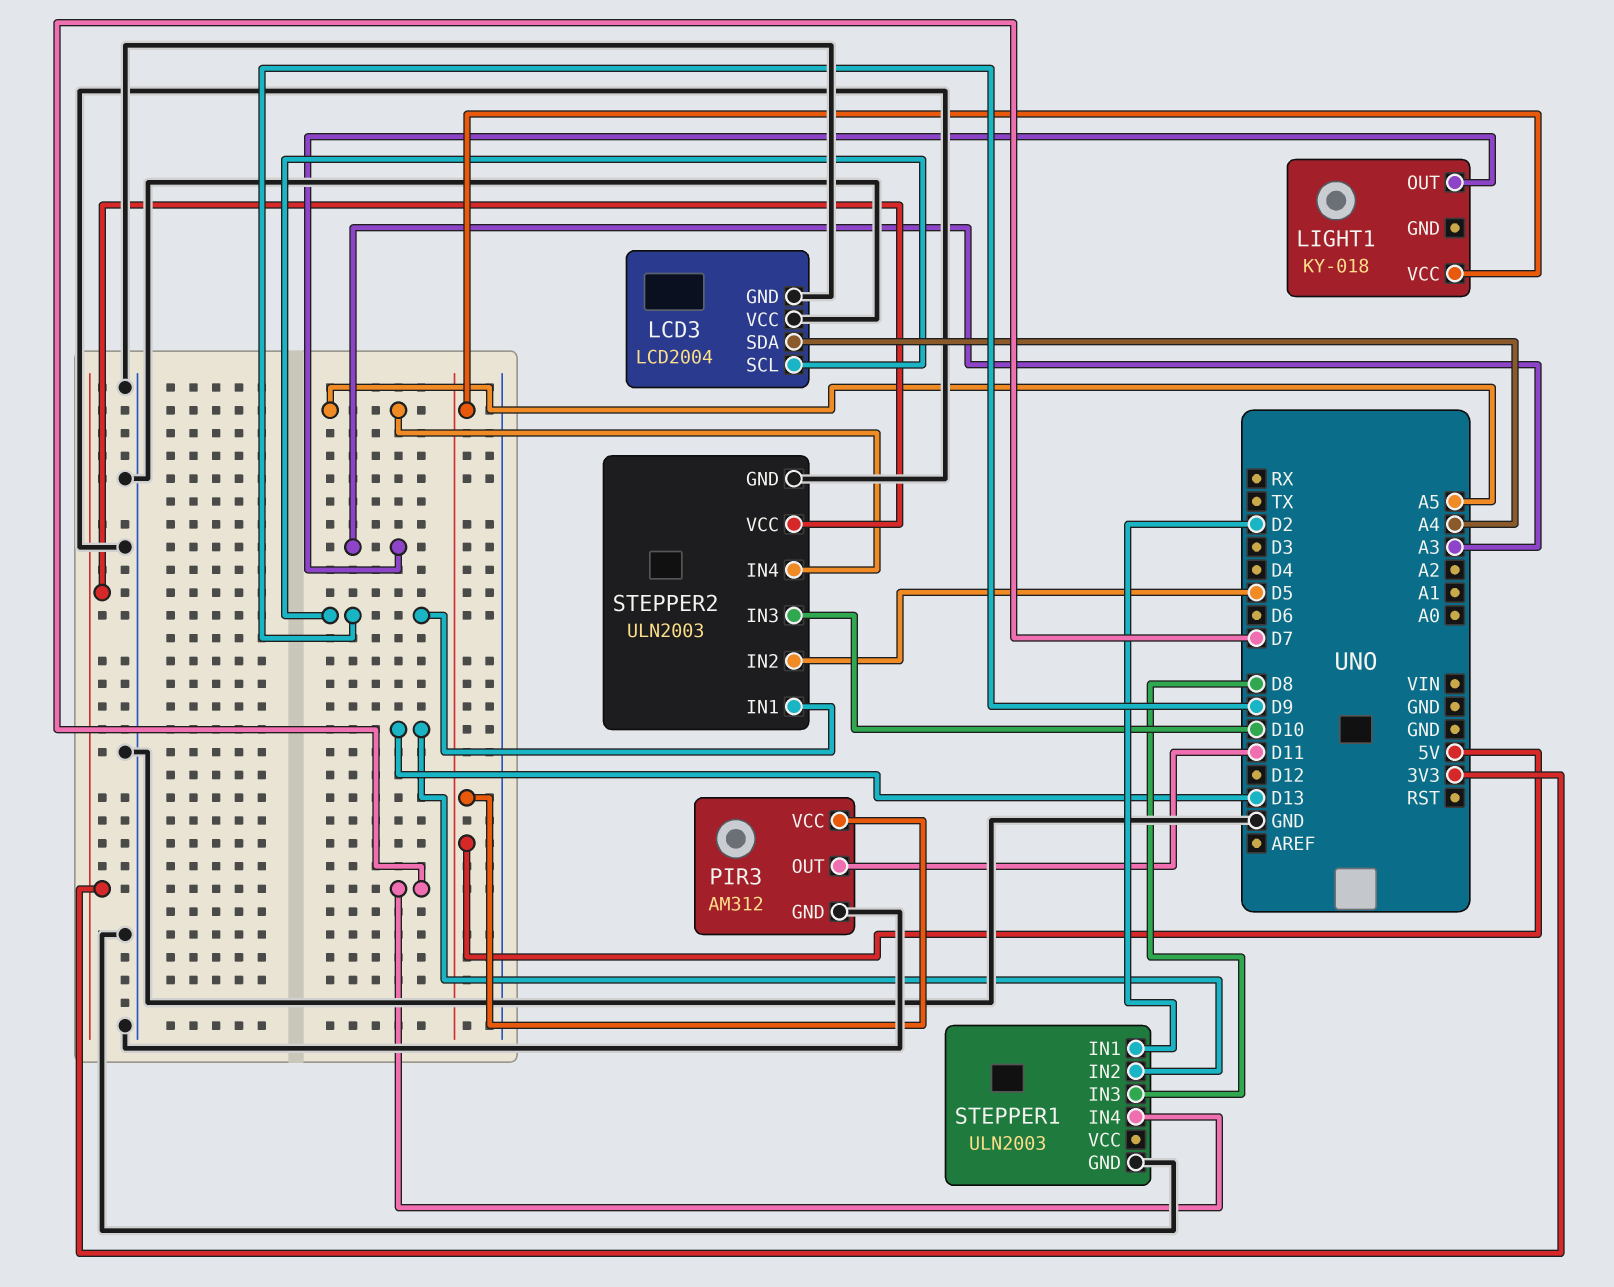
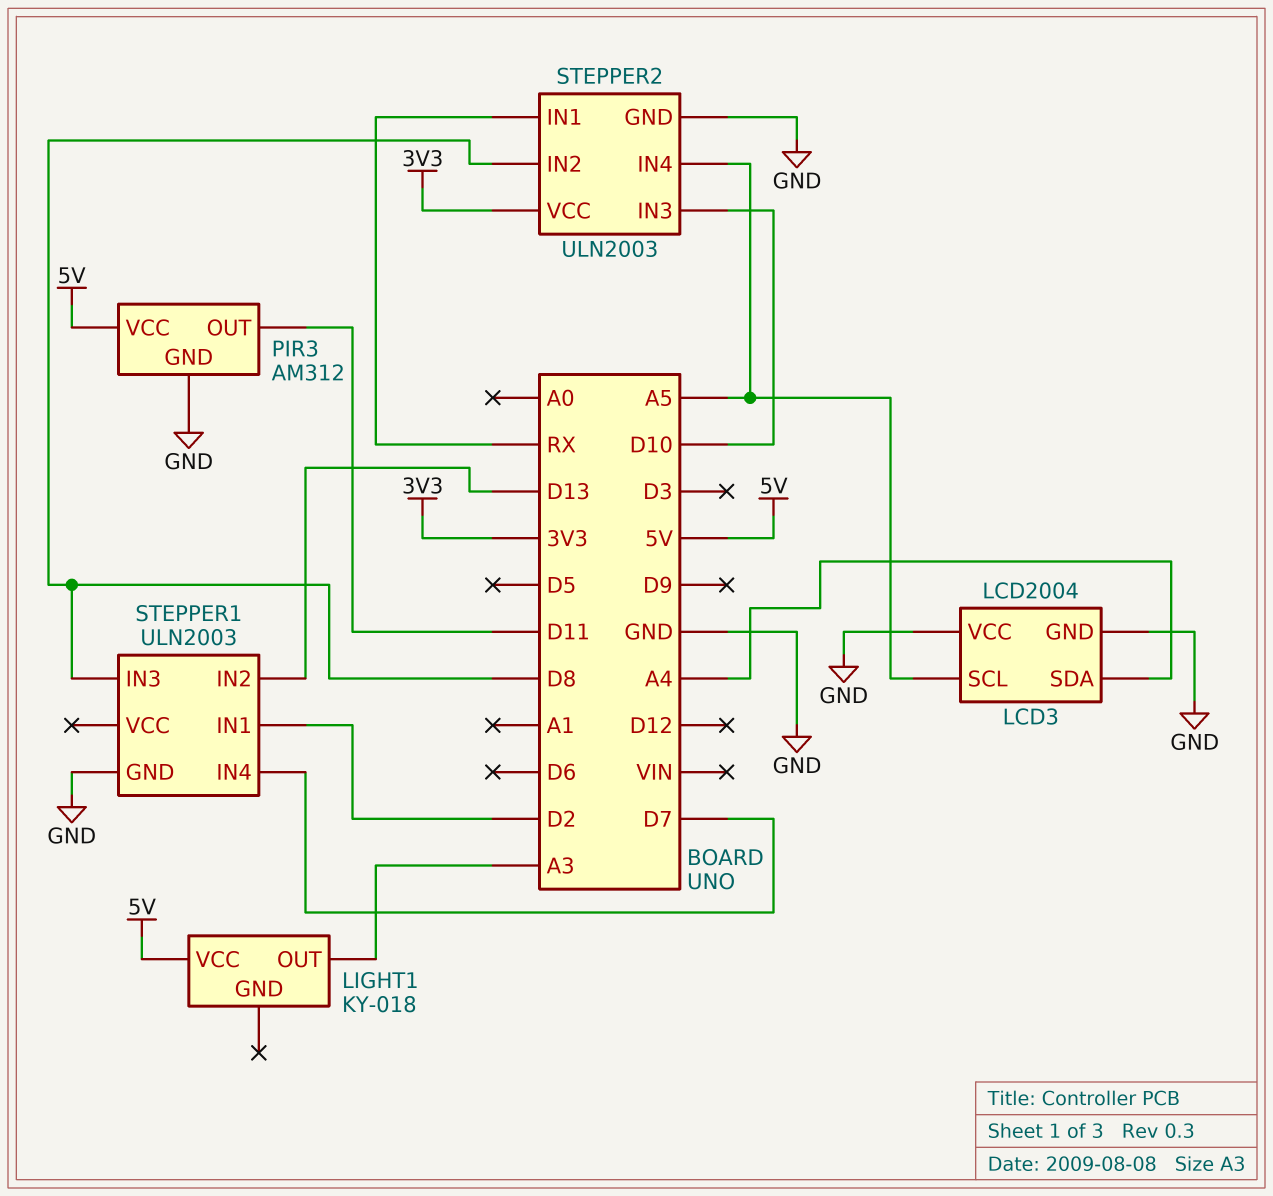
LCD3 pin SCL: D9 -> A5
STEPPER2 pin IN1: D9 -> RX
STEPPER2 pin IN2: D5 -> D8

